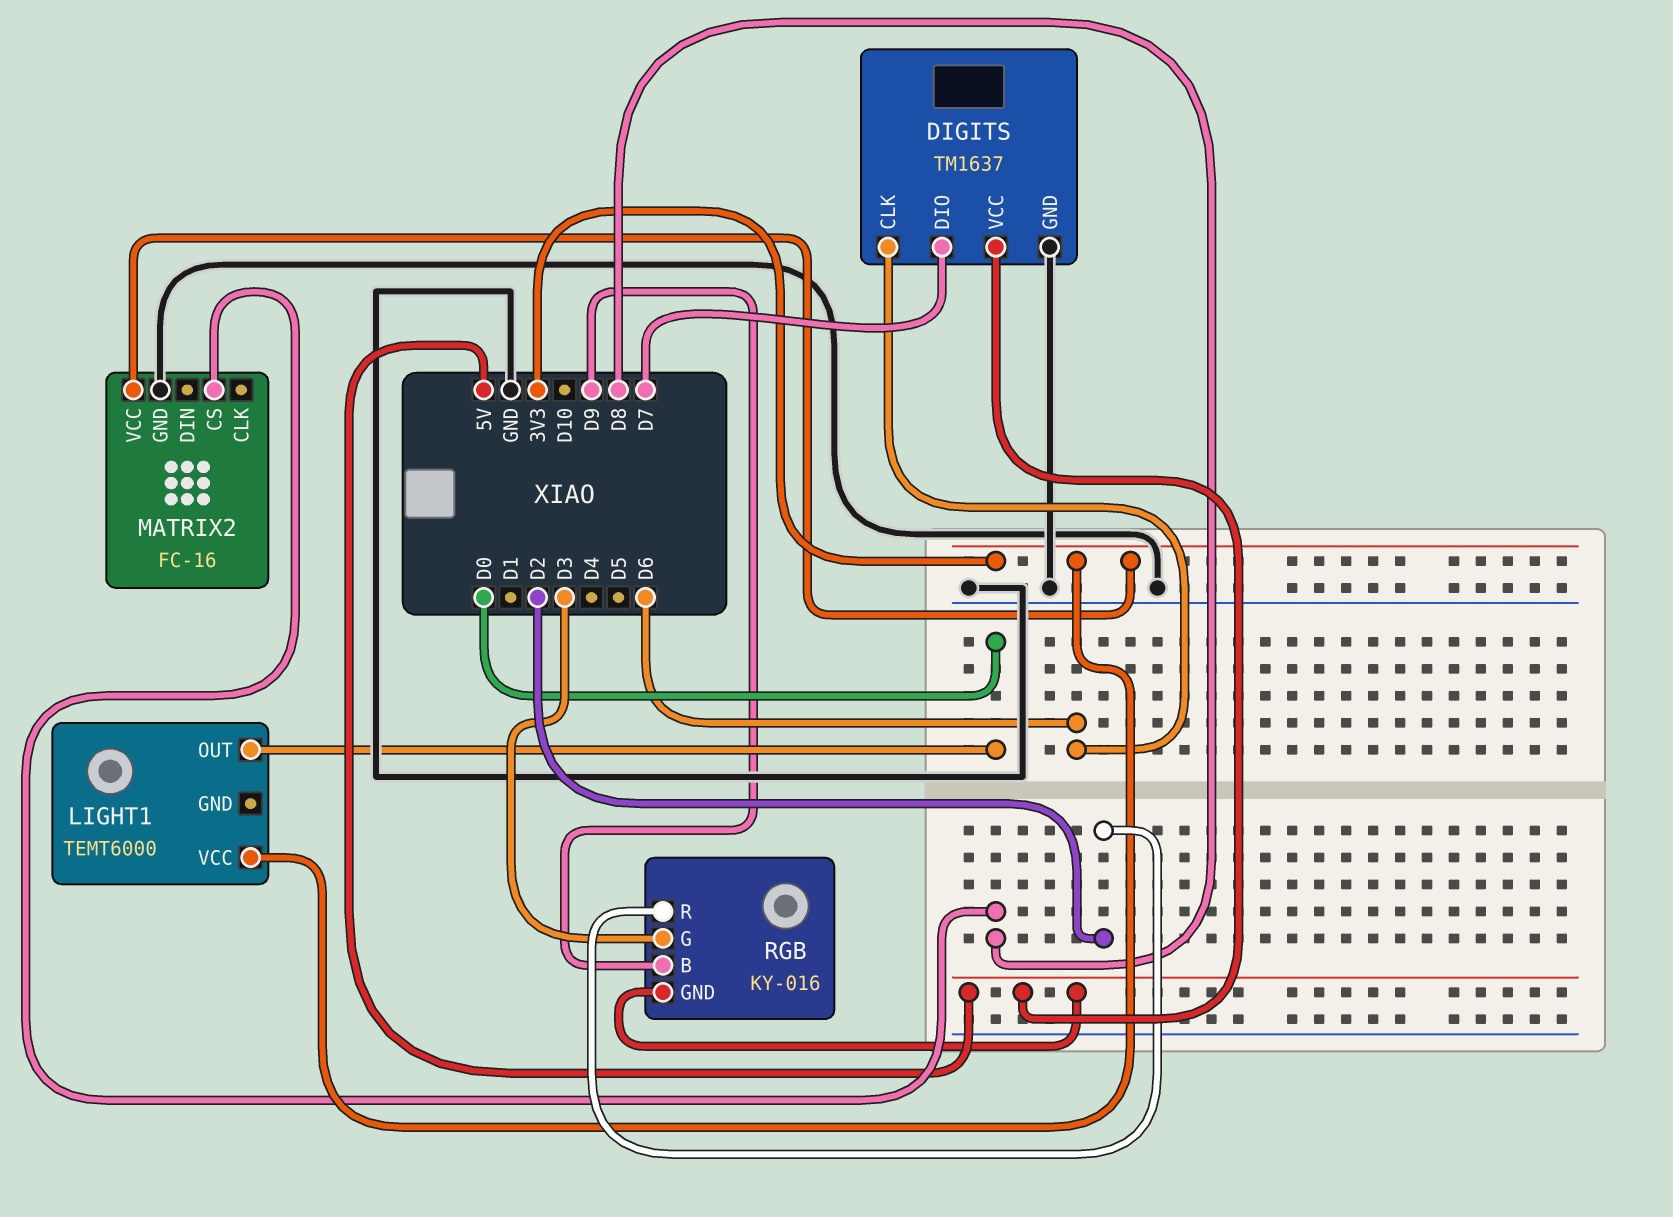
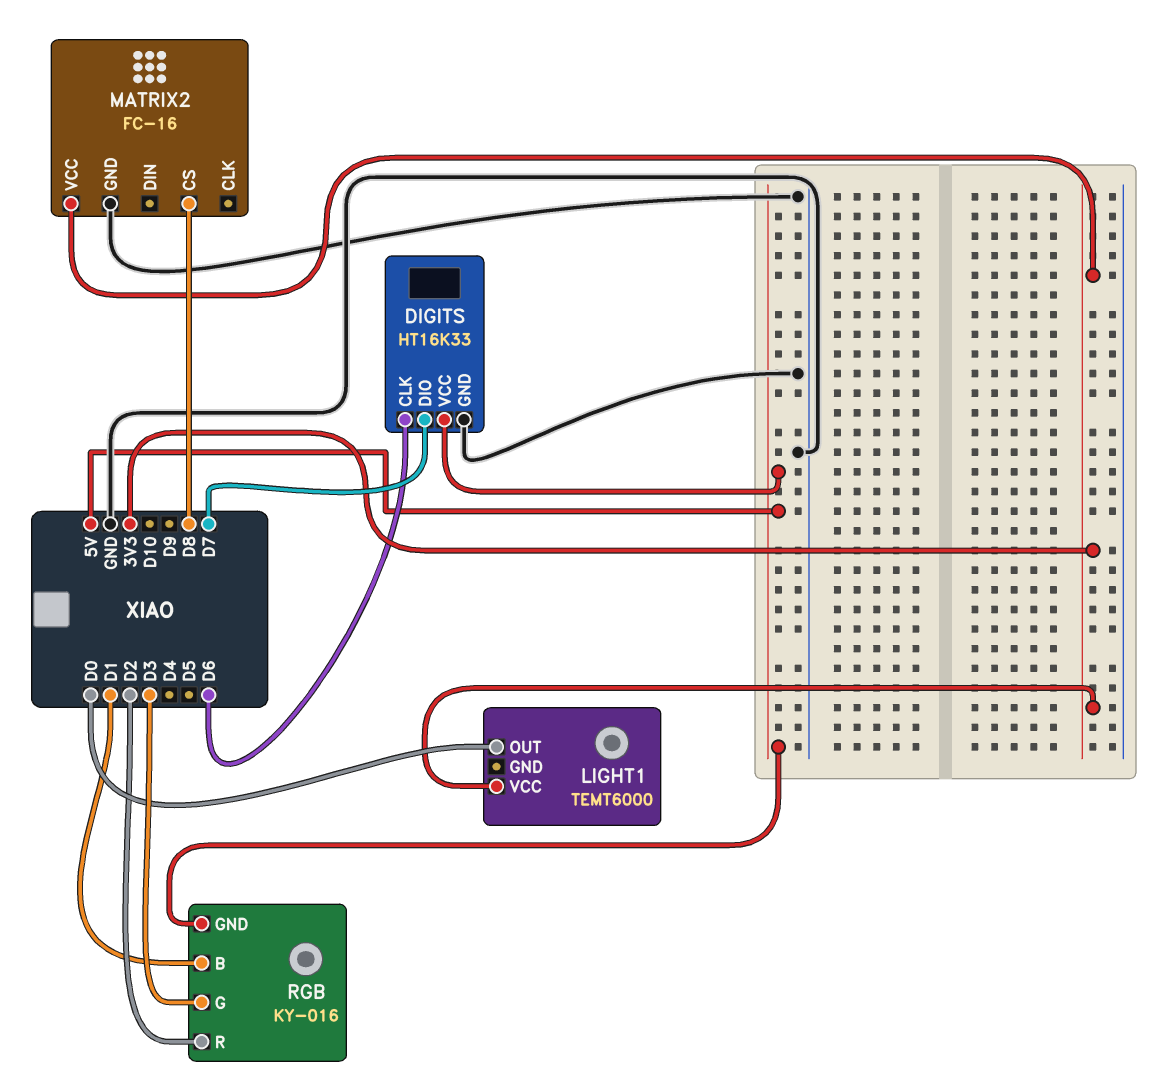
DIGITS: TM1637 -> HT16K33
RGB pin B: D9 -> D1

